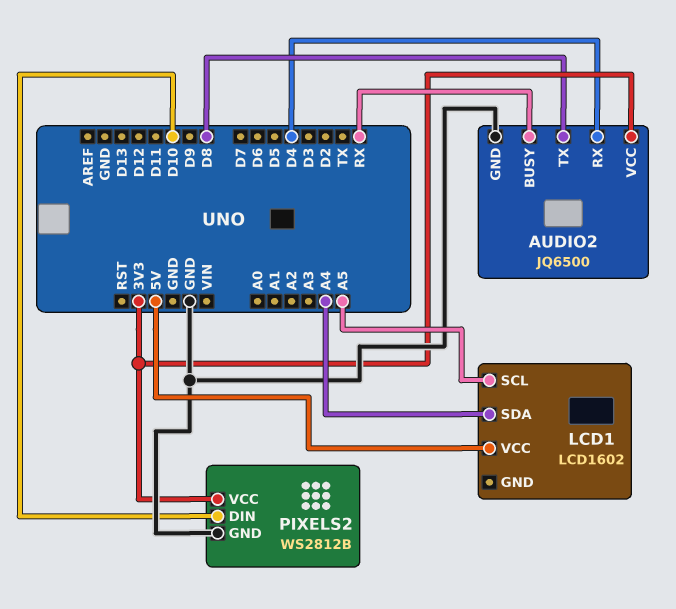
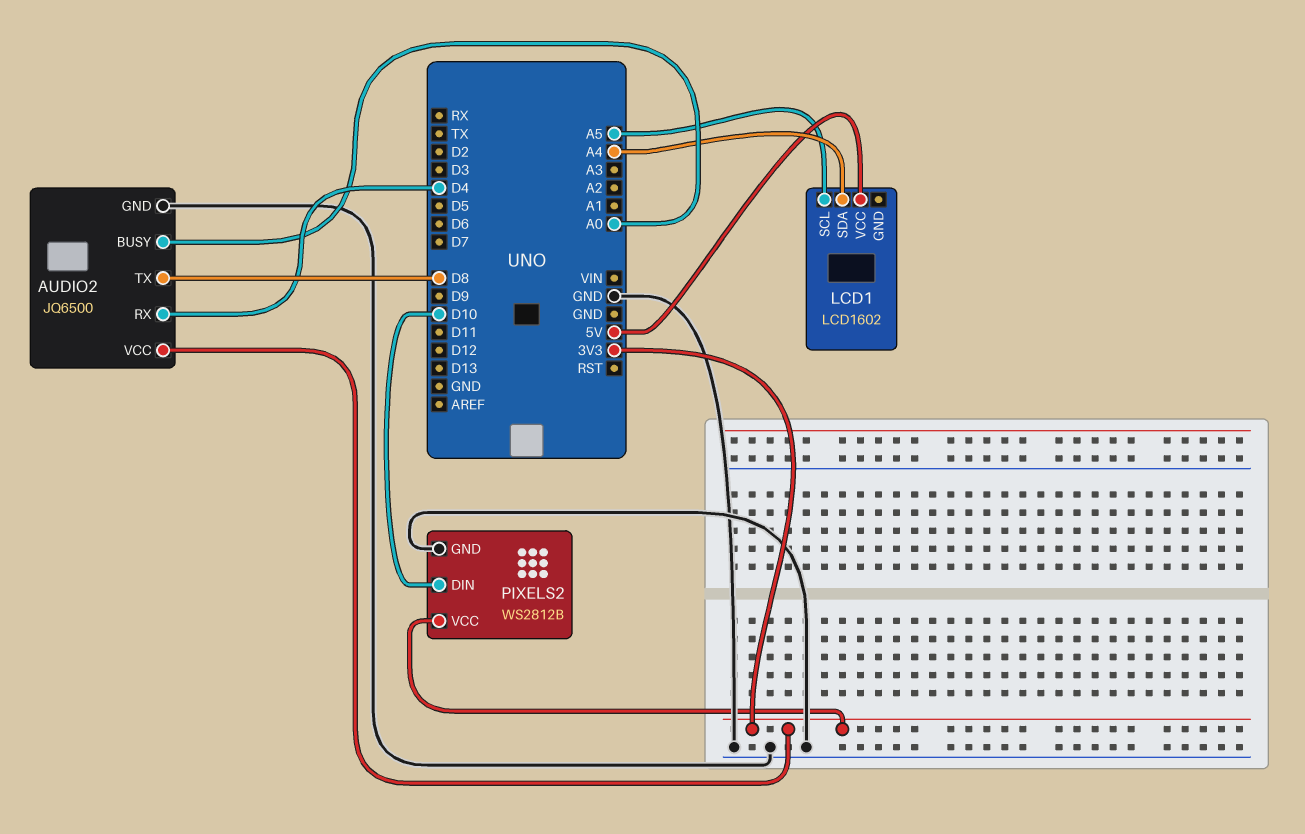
AUDIO2 pin BUSY: RX -> A0

